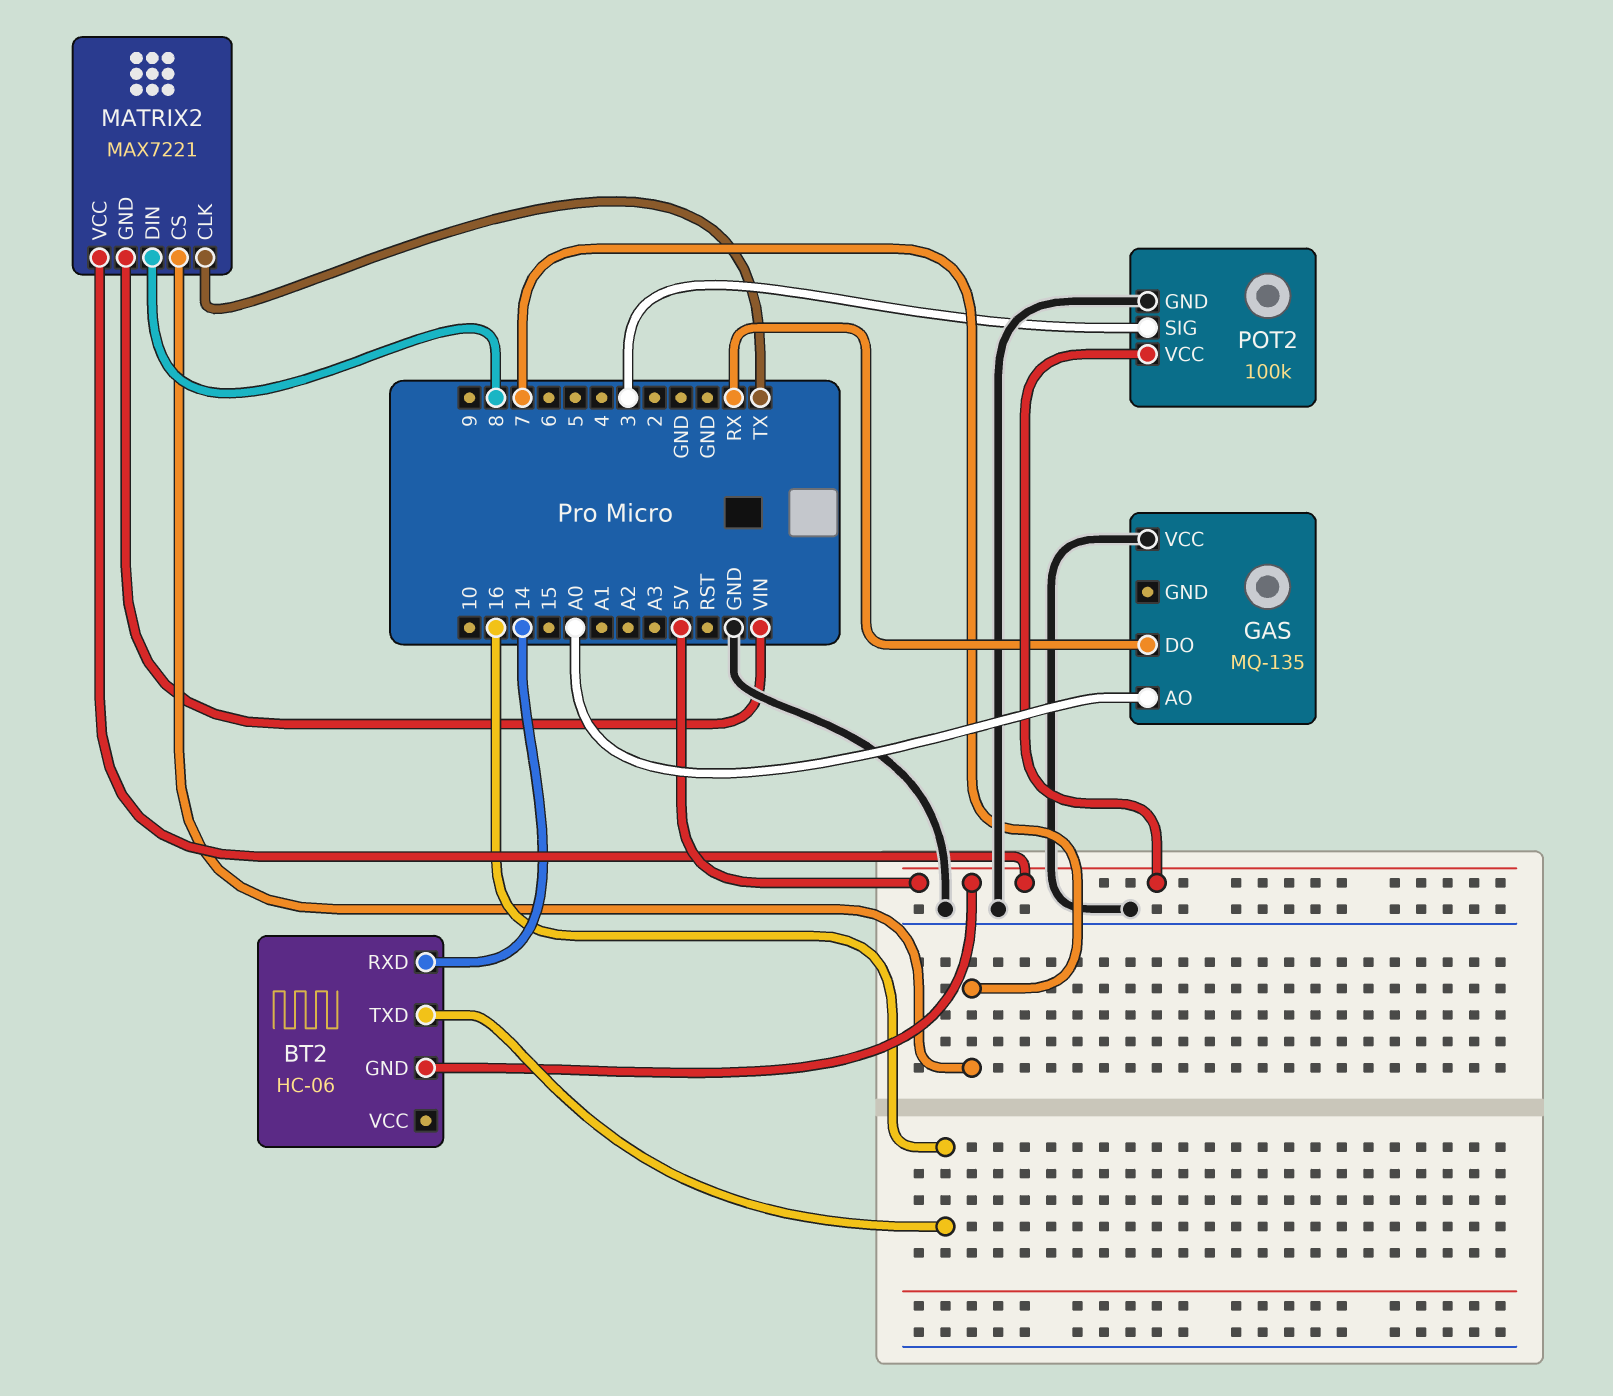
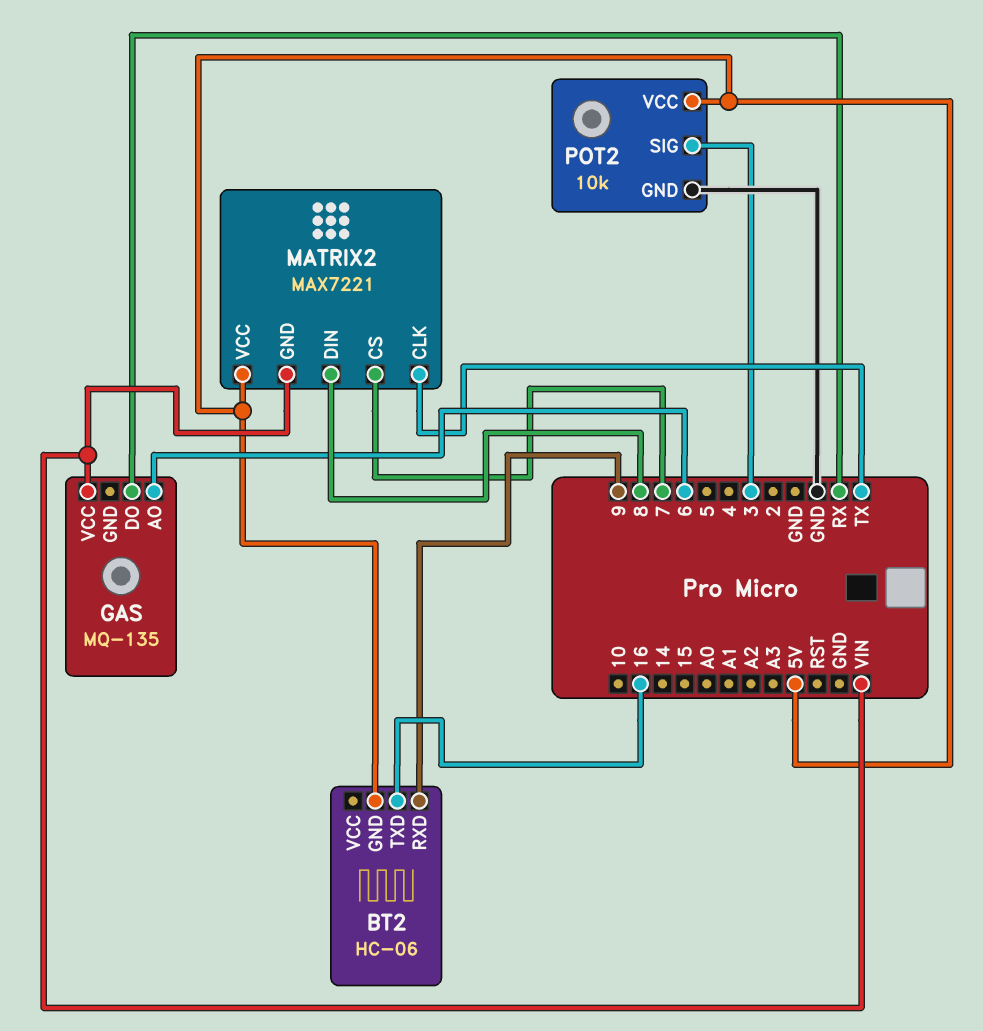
BT2 pin RXD: 14 -> 9
GAS pin AO: A0 -> 6
GAS pin VCC: GND -> VIN
POT2: 100k -> 10k

